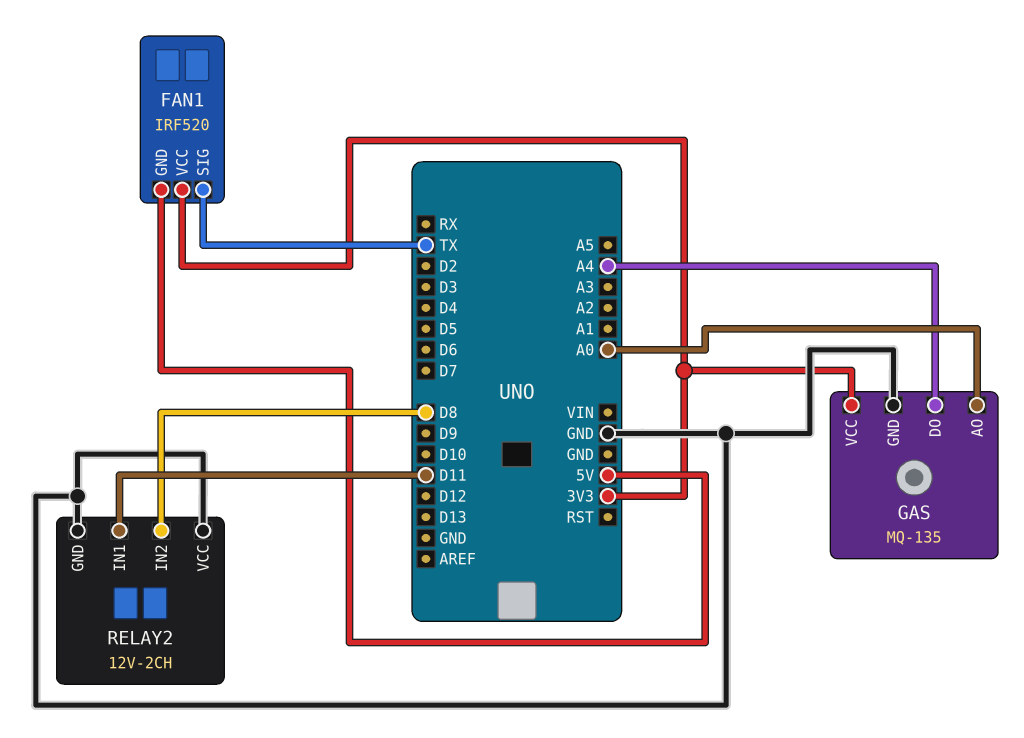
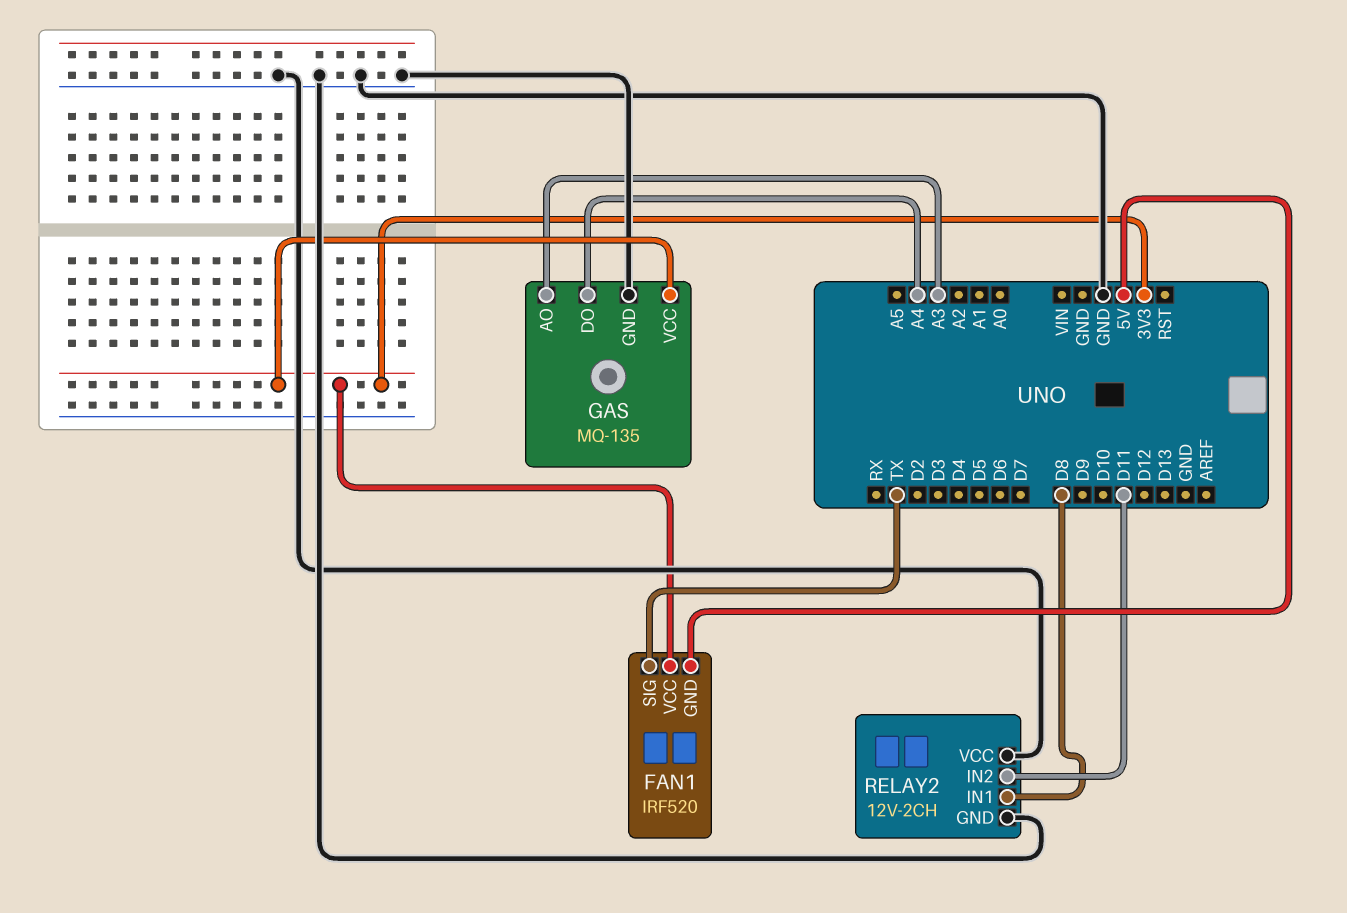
GAS pin AO: A0 -> A3
RELAY2 pin IN1: D11 -> D8
RELAY2 pin IN2: D8 -> D11

